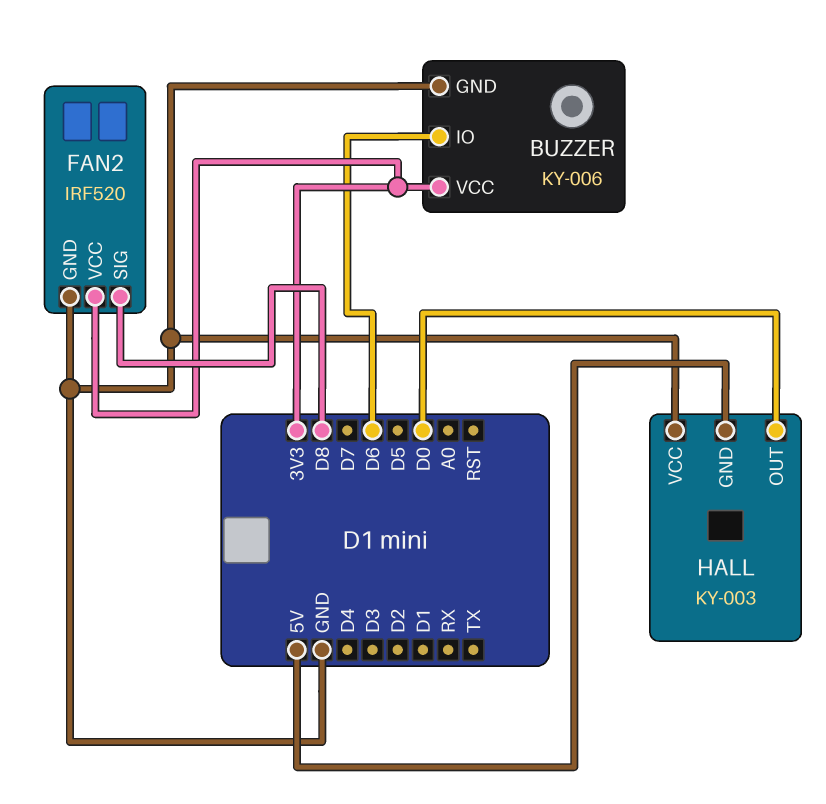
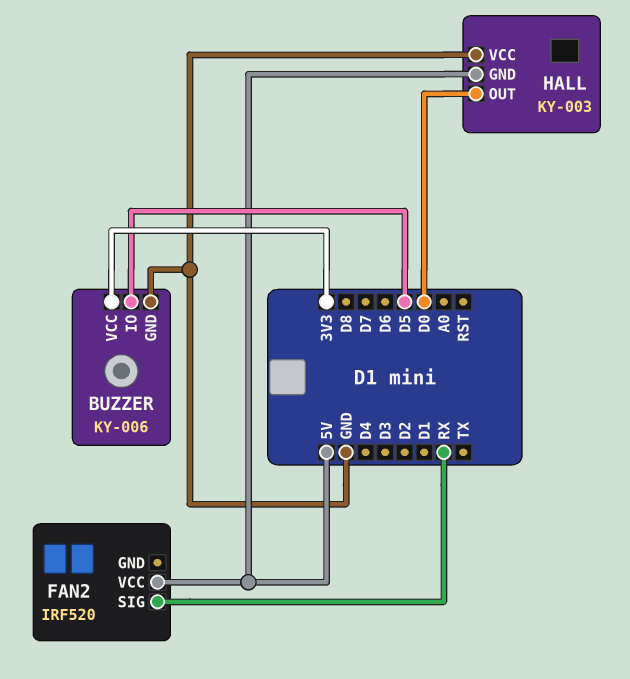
BUZZER pin IO: D6 -> D5
FAN2 pin GND: GND -> none
FAN2 pin SIG: D8 -> RX
FAN2 pin VCC: 3V3 -> 5V

